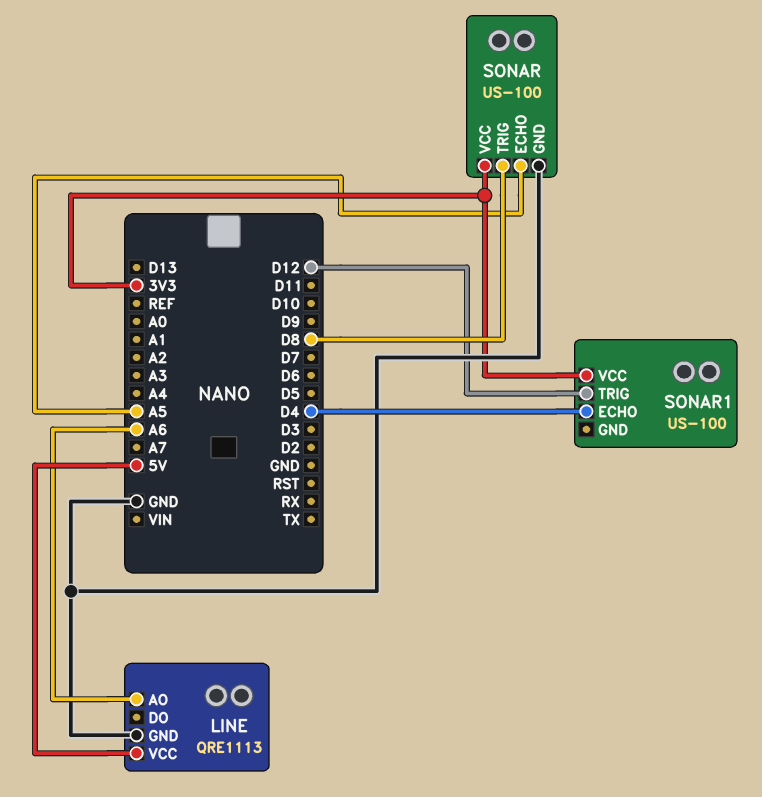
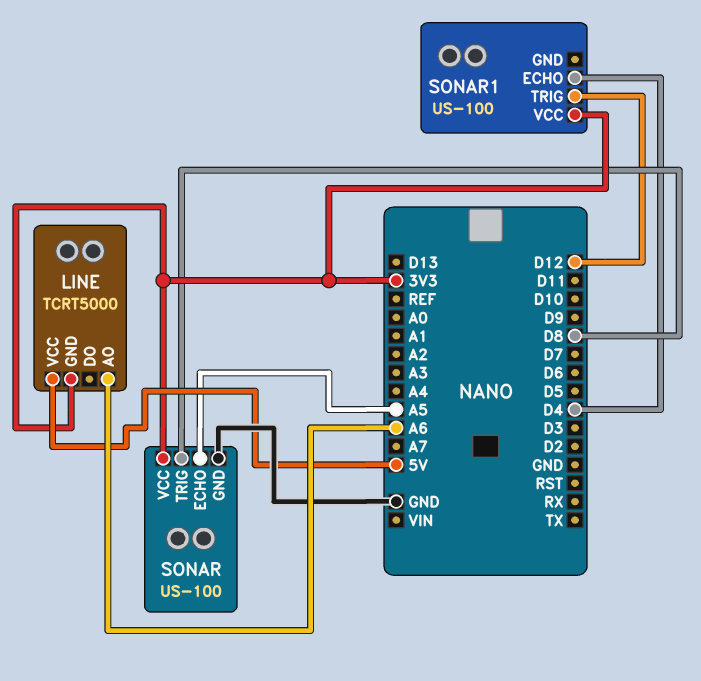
LINE: QRE1113 -> TCRT5000
LINE pin GND: GND -> 3V3

